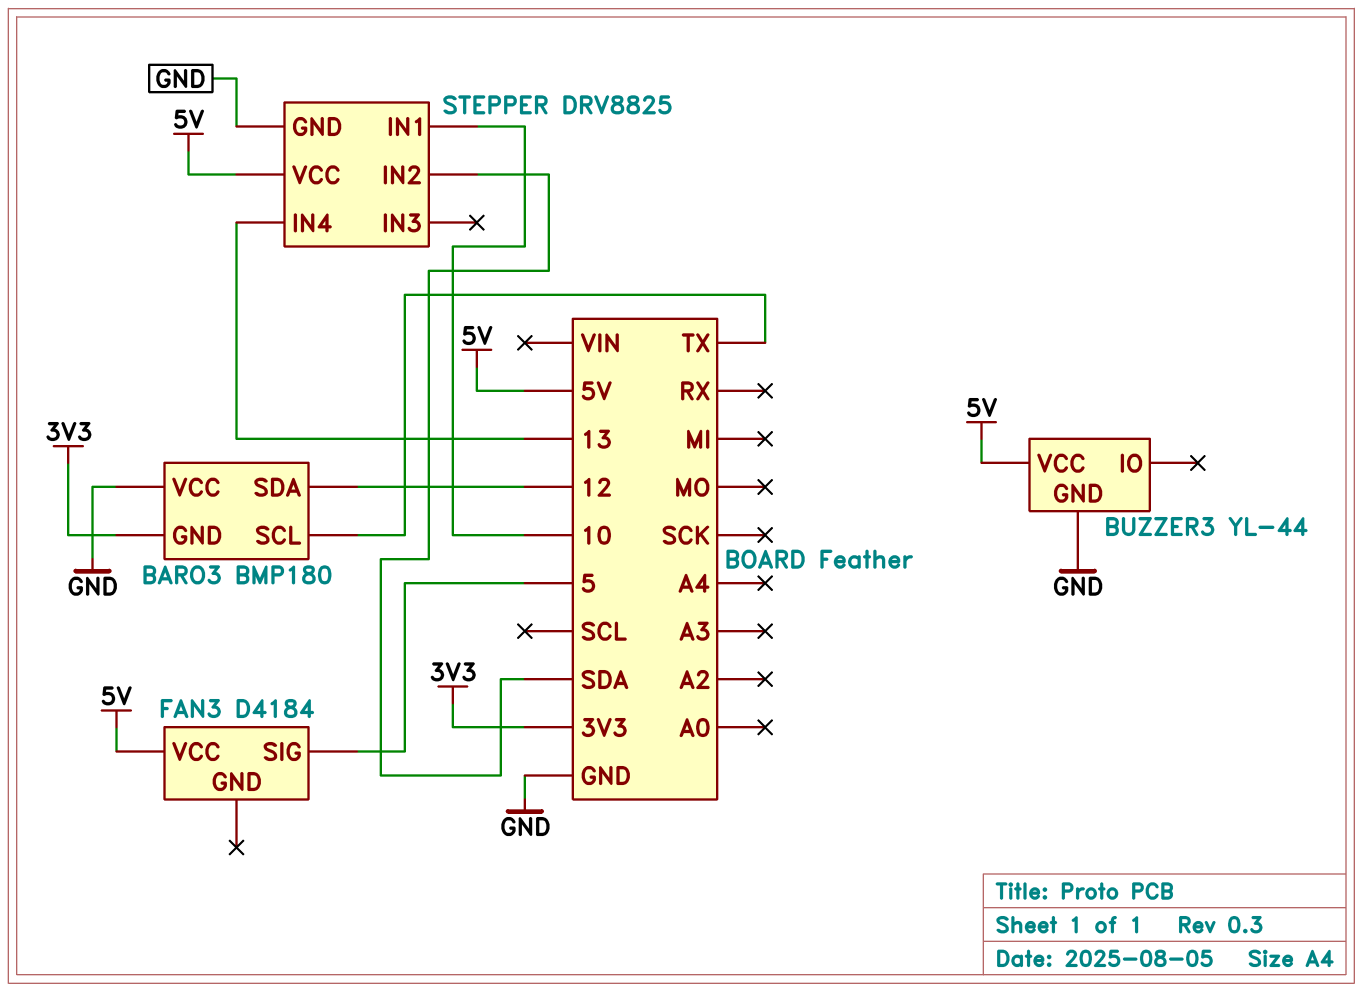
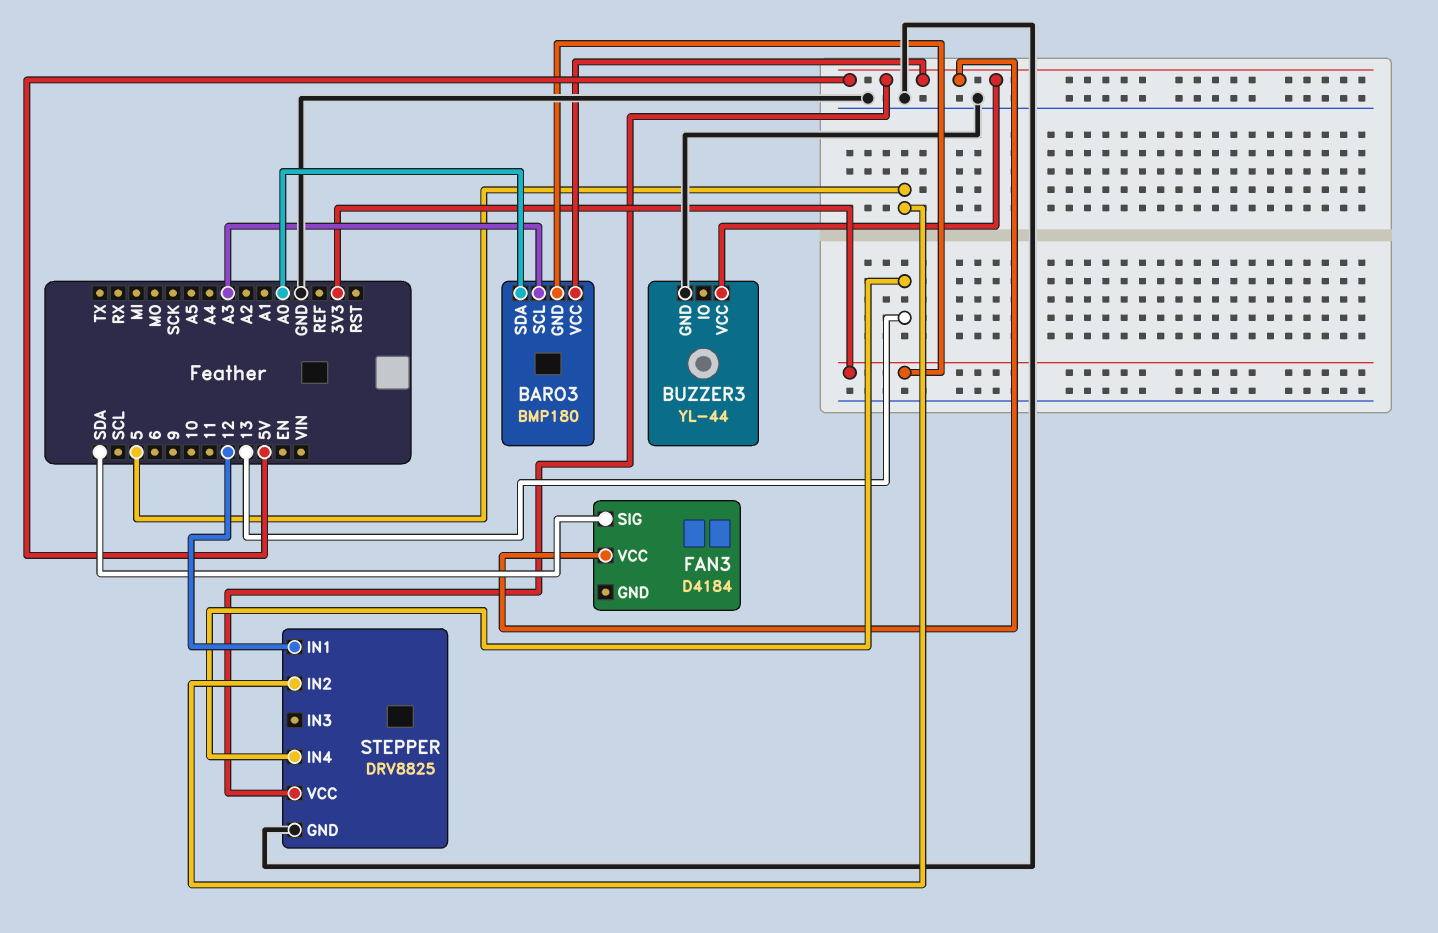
BARO3 pin SCL: TX -> A3
BARO3 pin SDA: 12 -> A0
BARO3 pin VCC: GND -> 5V
FAN3 pin SIG: 5 -> SDA
STEPPER pin IN1: 10 -> 12
STEPPER pin IN2: SDA -> 5

